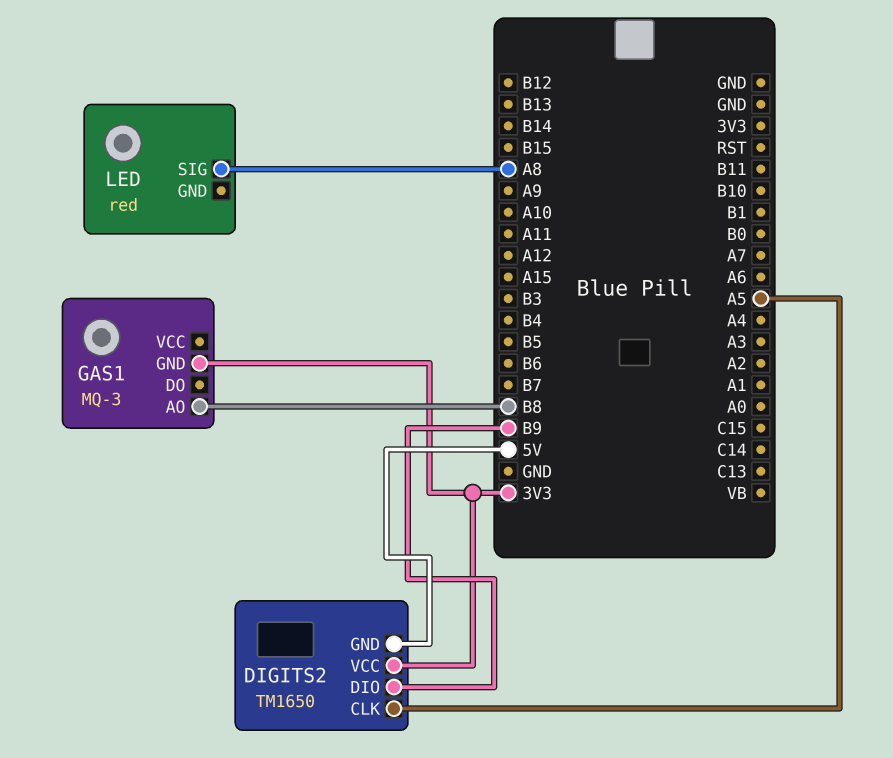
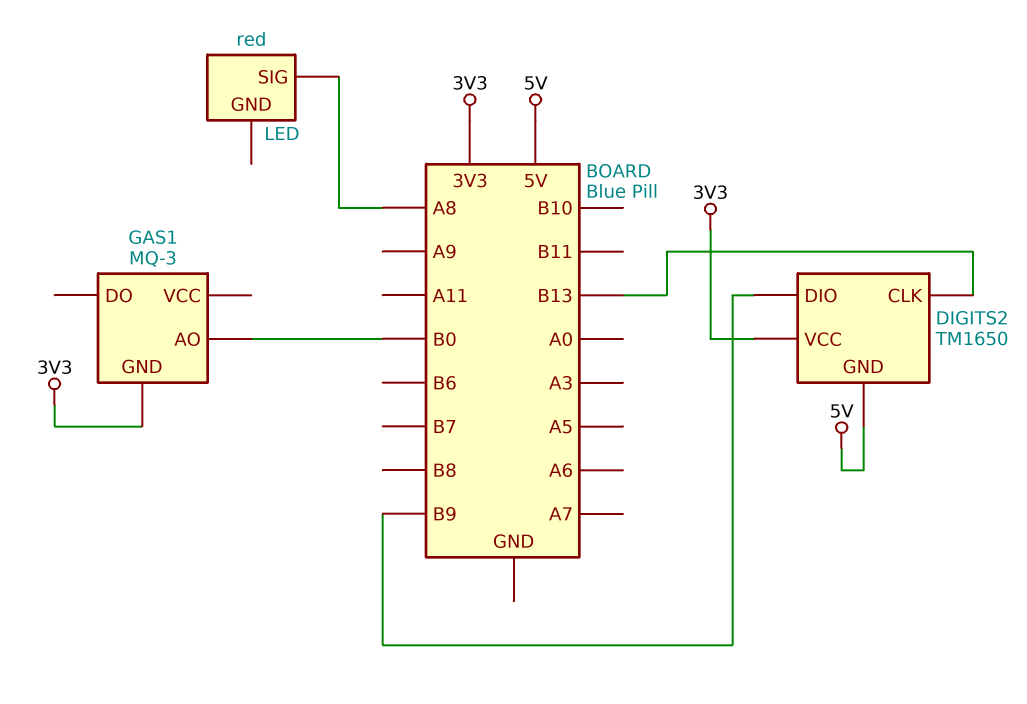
DIGITS2 pin CLK: A5 -> B13
GAS1 pin AO: B8 -> B0

